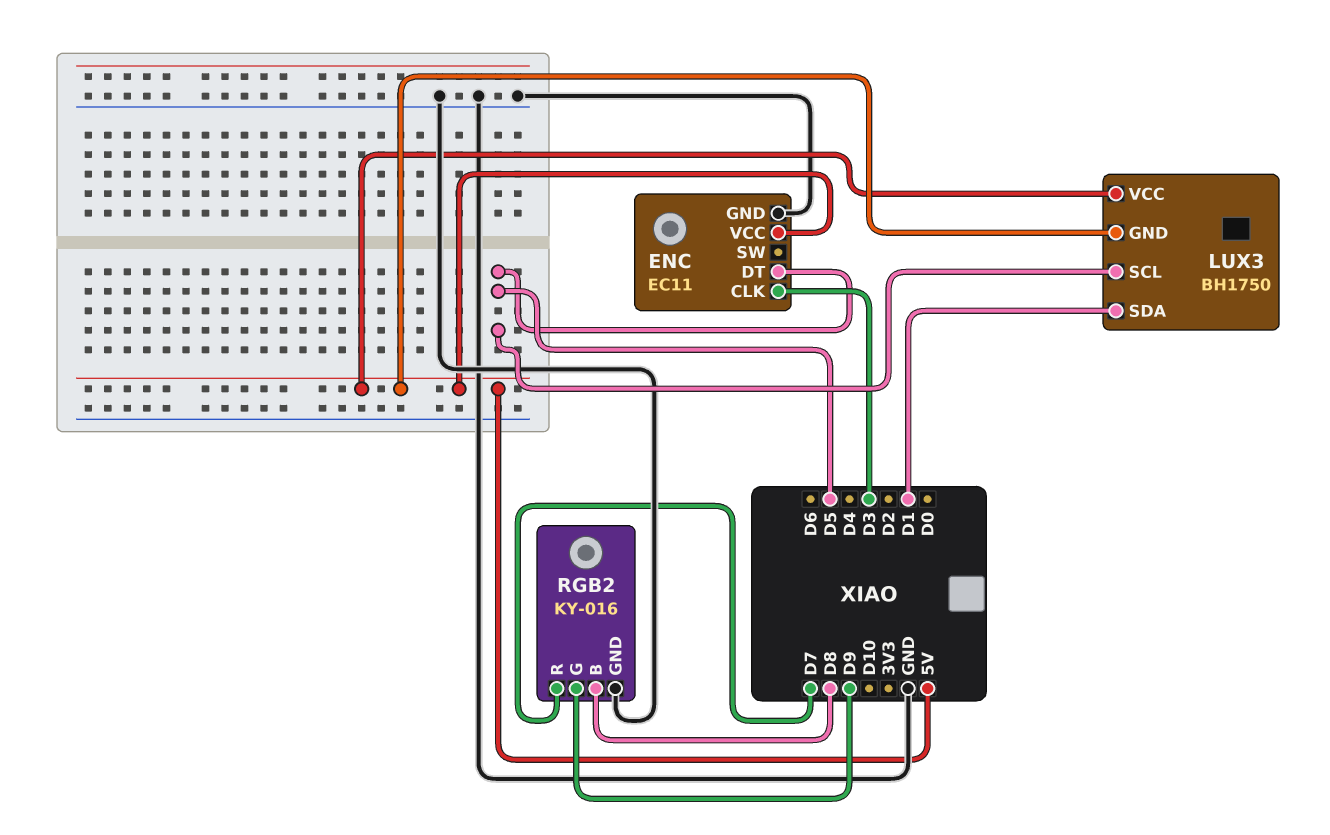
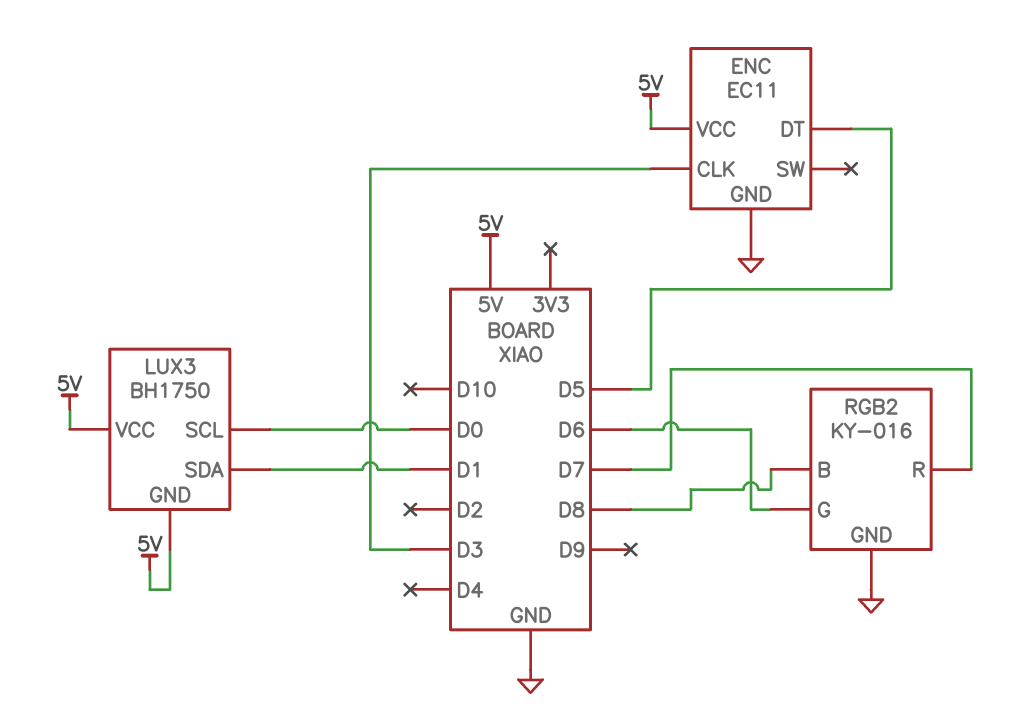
LUX3 pin SCL: D5 -> D0
RGB2 pin G: D9 -> D6

